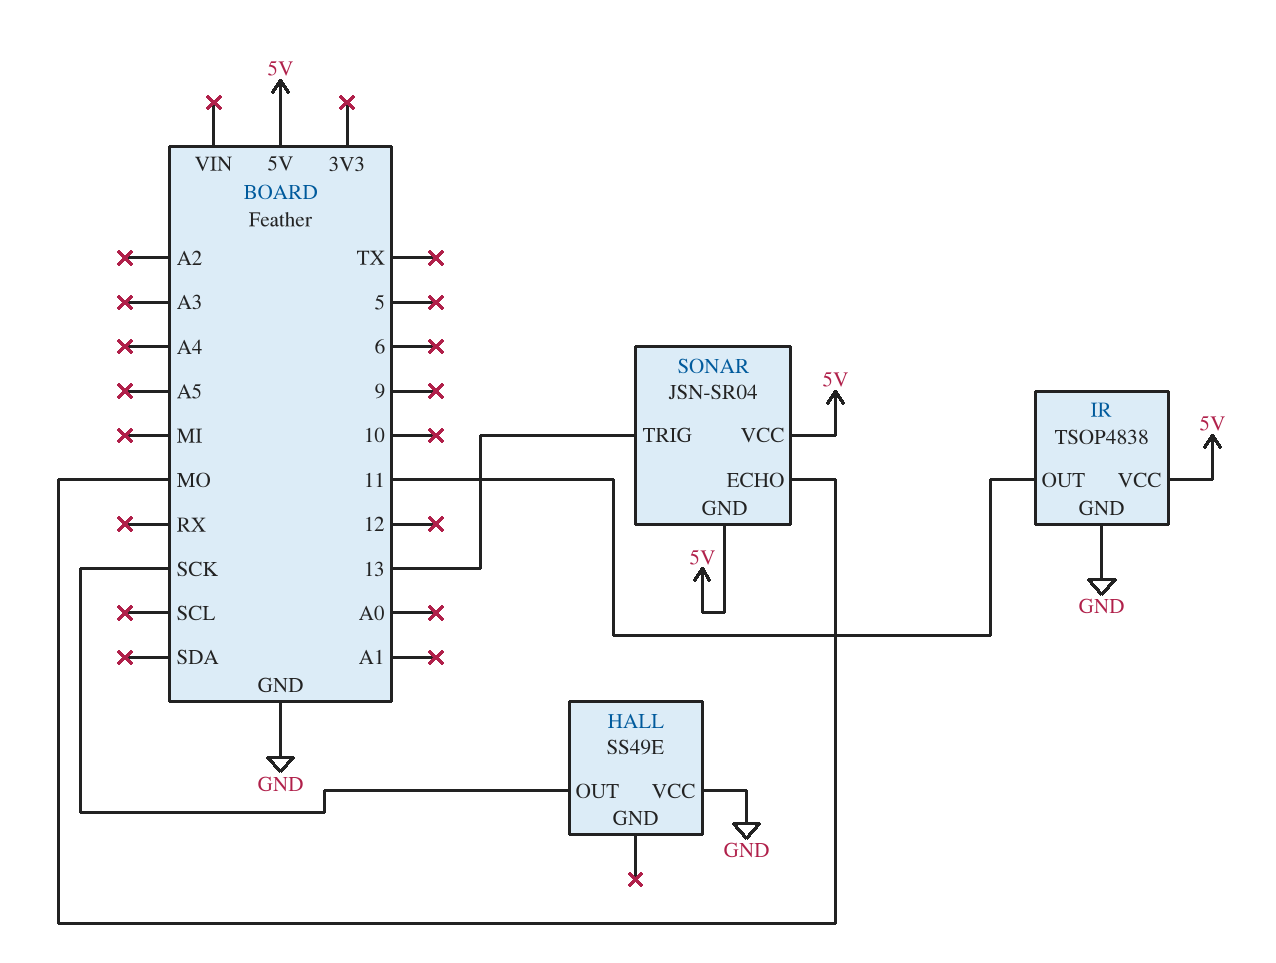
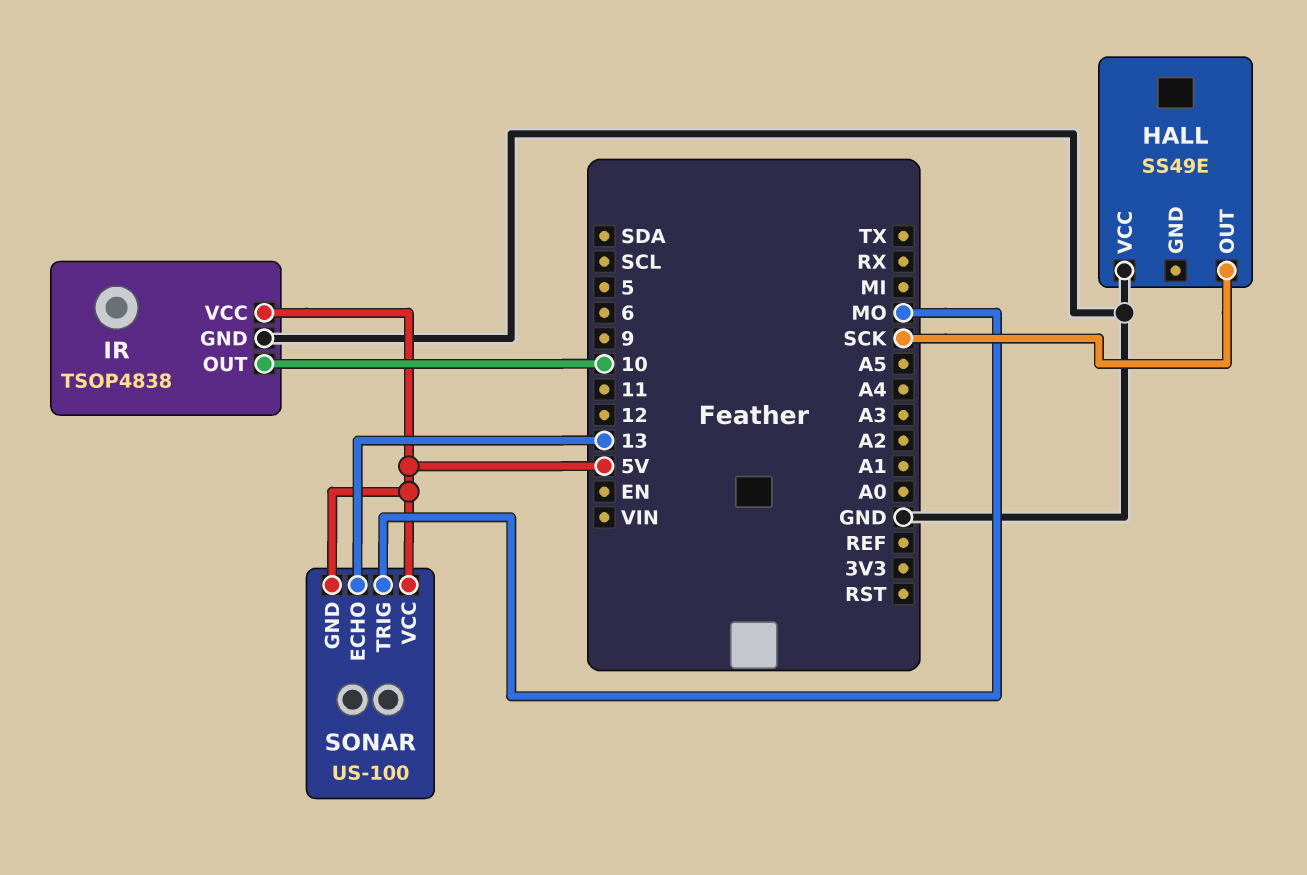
IR pin OUT: 11 -> 10
SONAR: JSN-SR04 -> US-100
SONAR pin ECHO: MO -> 13
SONAR pin TRIG: 13 -> MO

